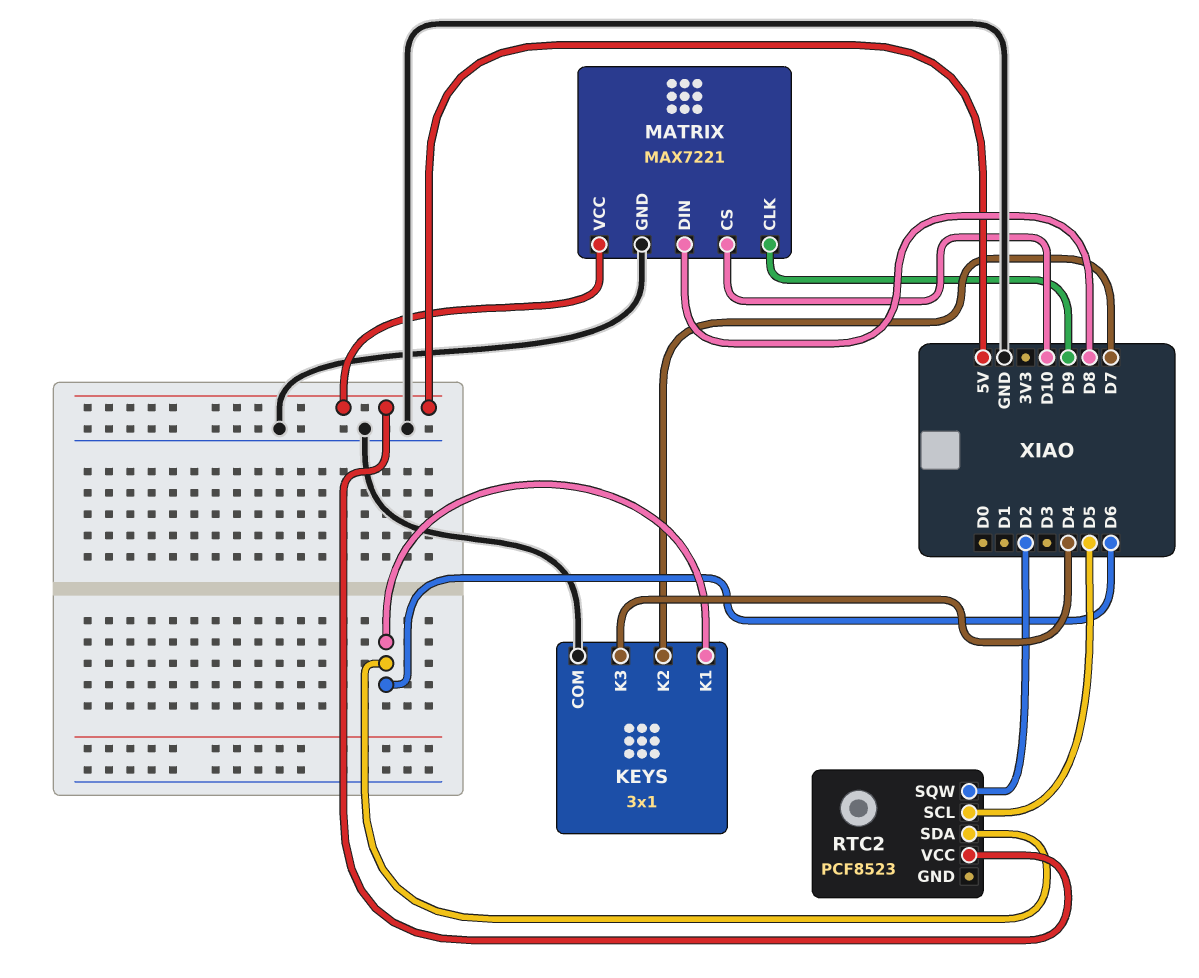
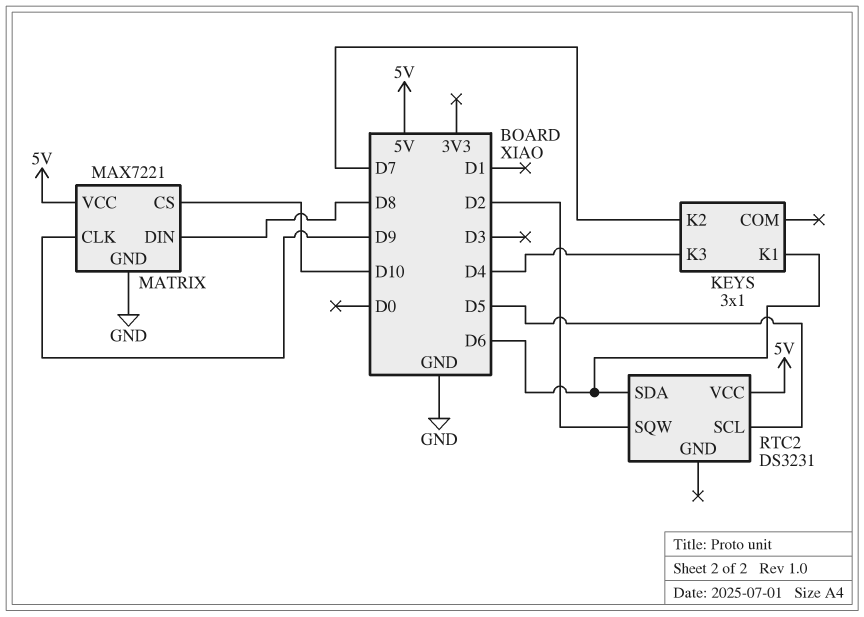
KEYS pin COM: GND -> none
RTC2: PCF8523 -> DS3231

